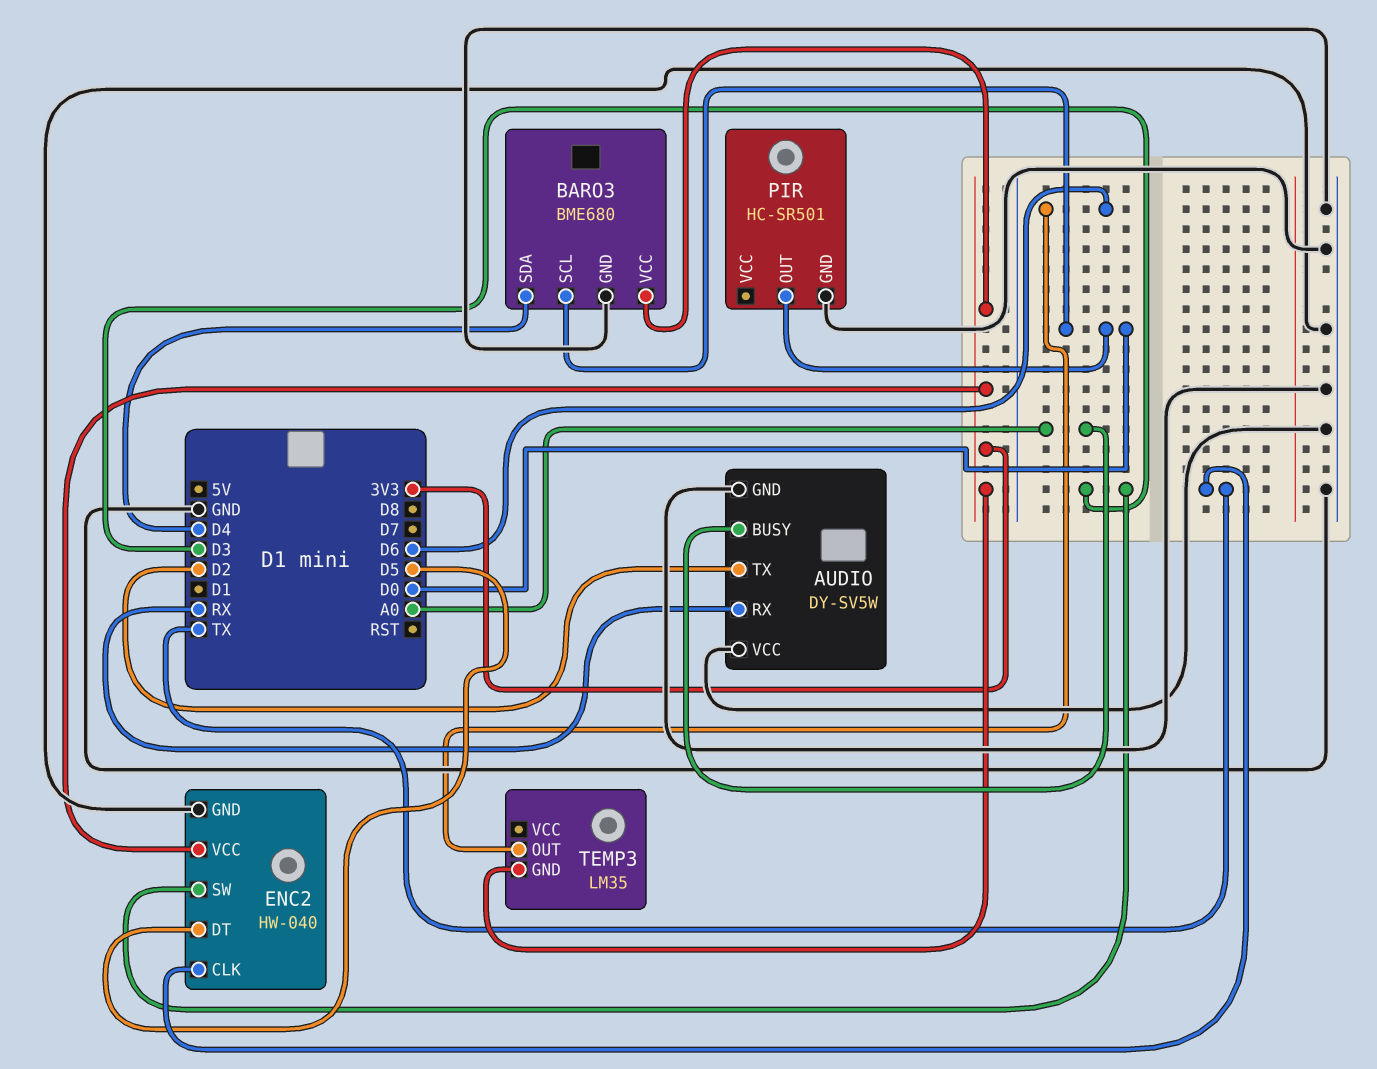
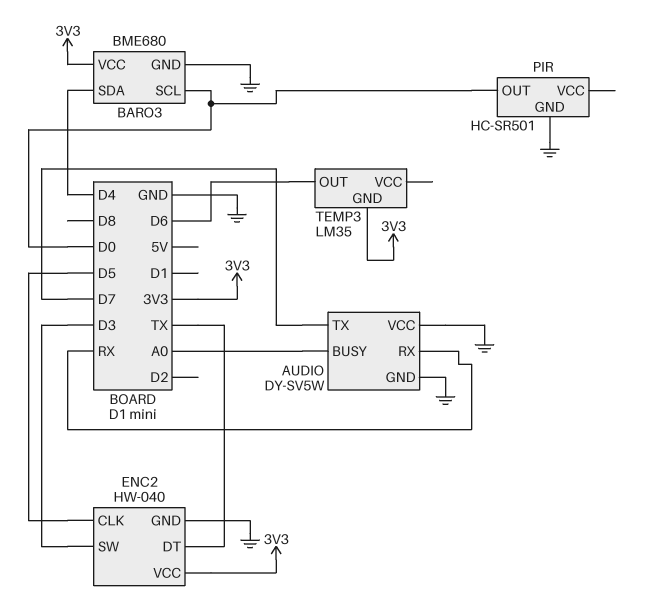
AUDIO pin TX: D2 -> D7
ENC2 pin CLK: TX -> D5
ENC2 pin DT: D5 -> TX

